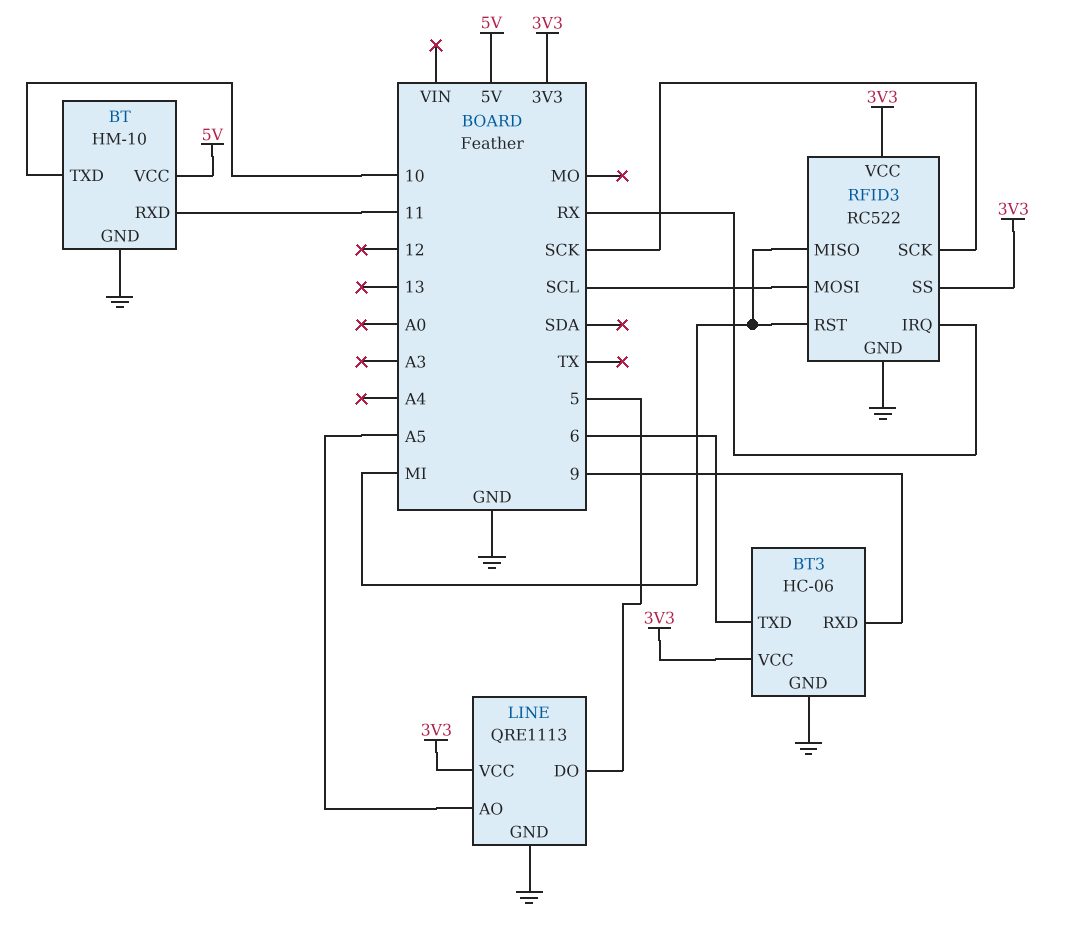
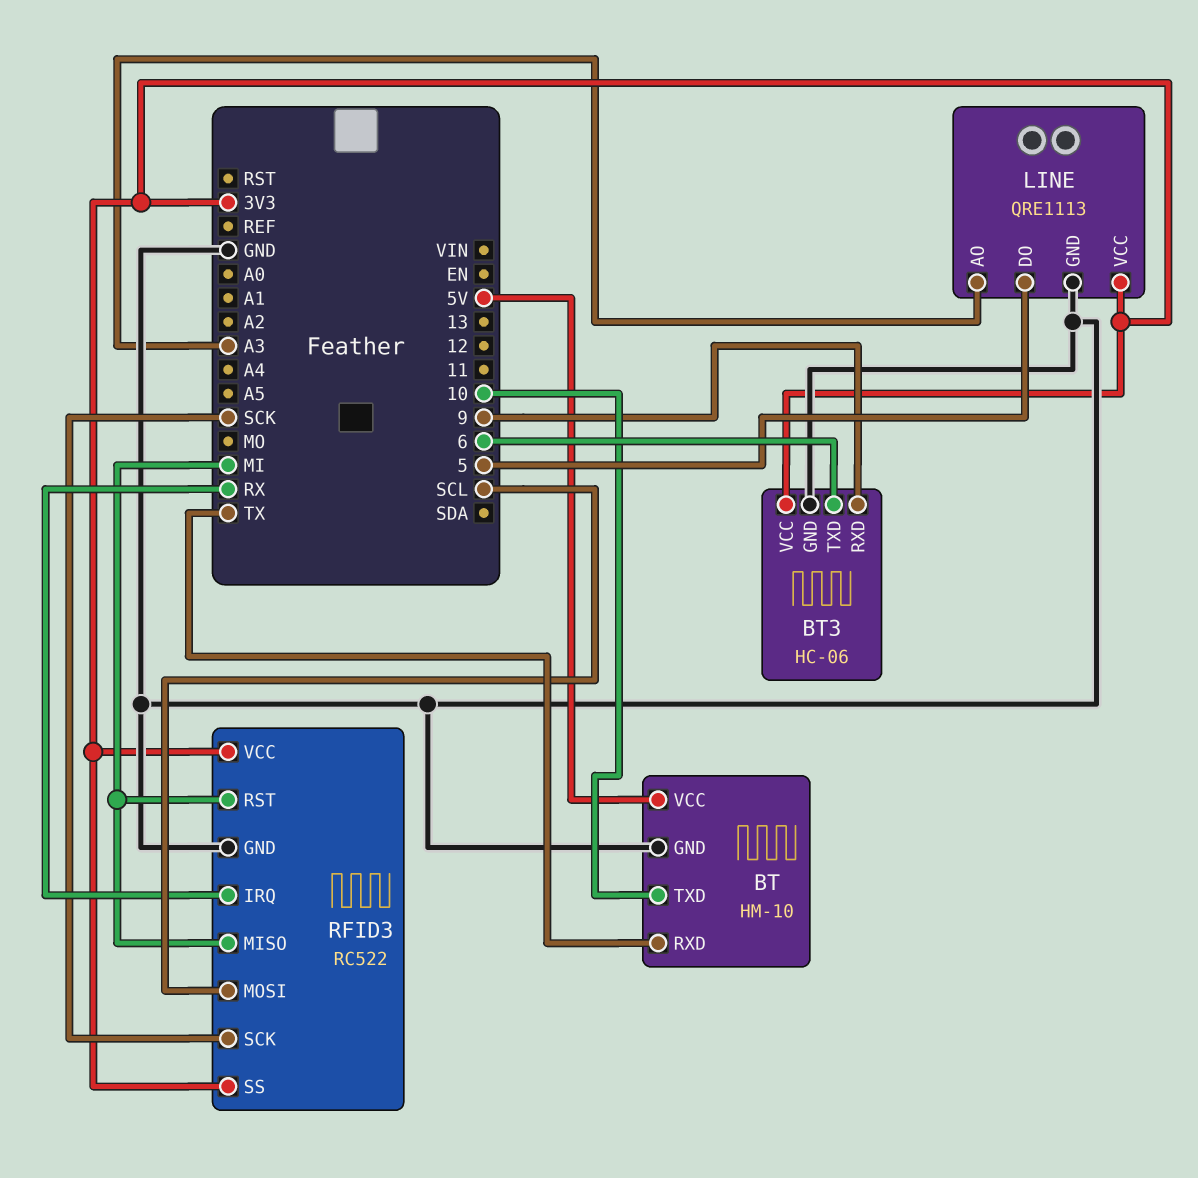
BT pin RXD: 11 -> TX
LINE pin AO: A5 -> A3

